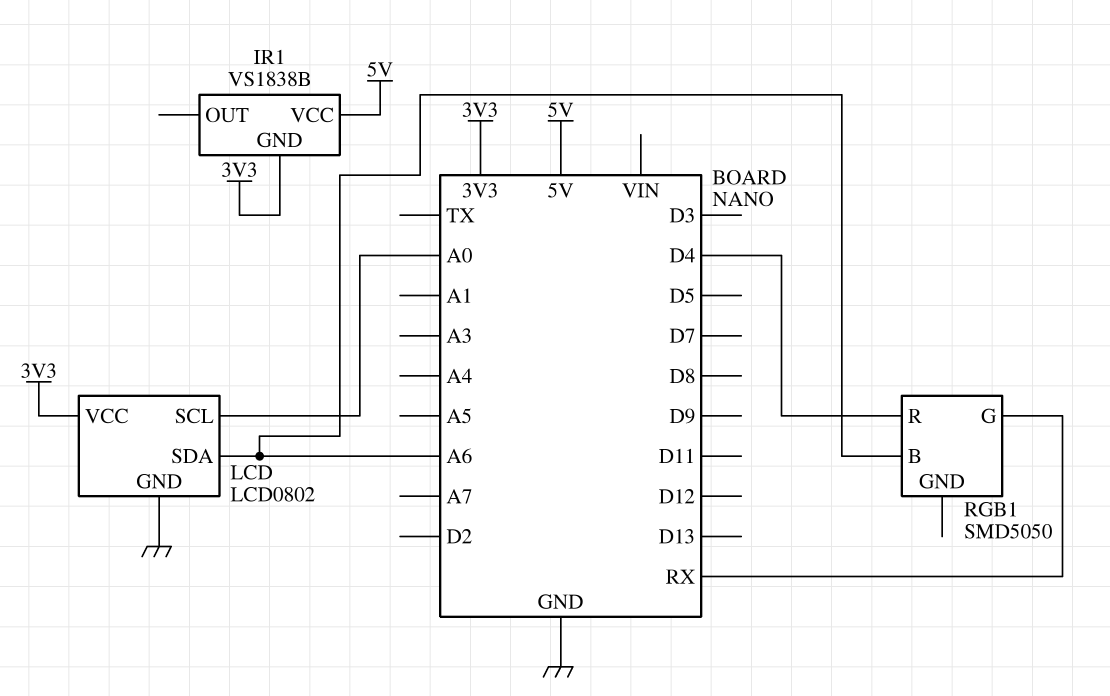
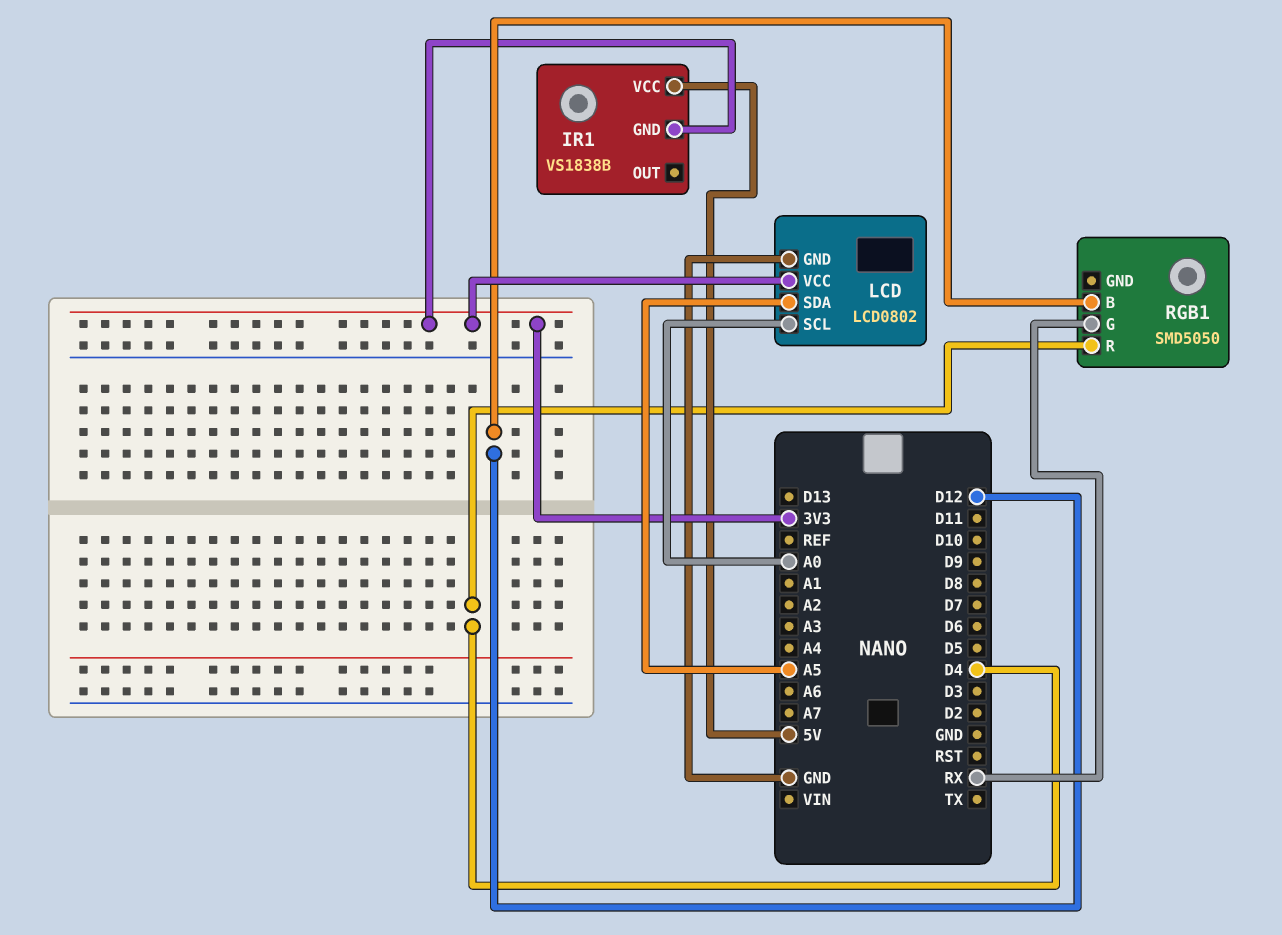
LCD pin SDA: A6 -> A5
RGB1 pin B: A6 -> D12

